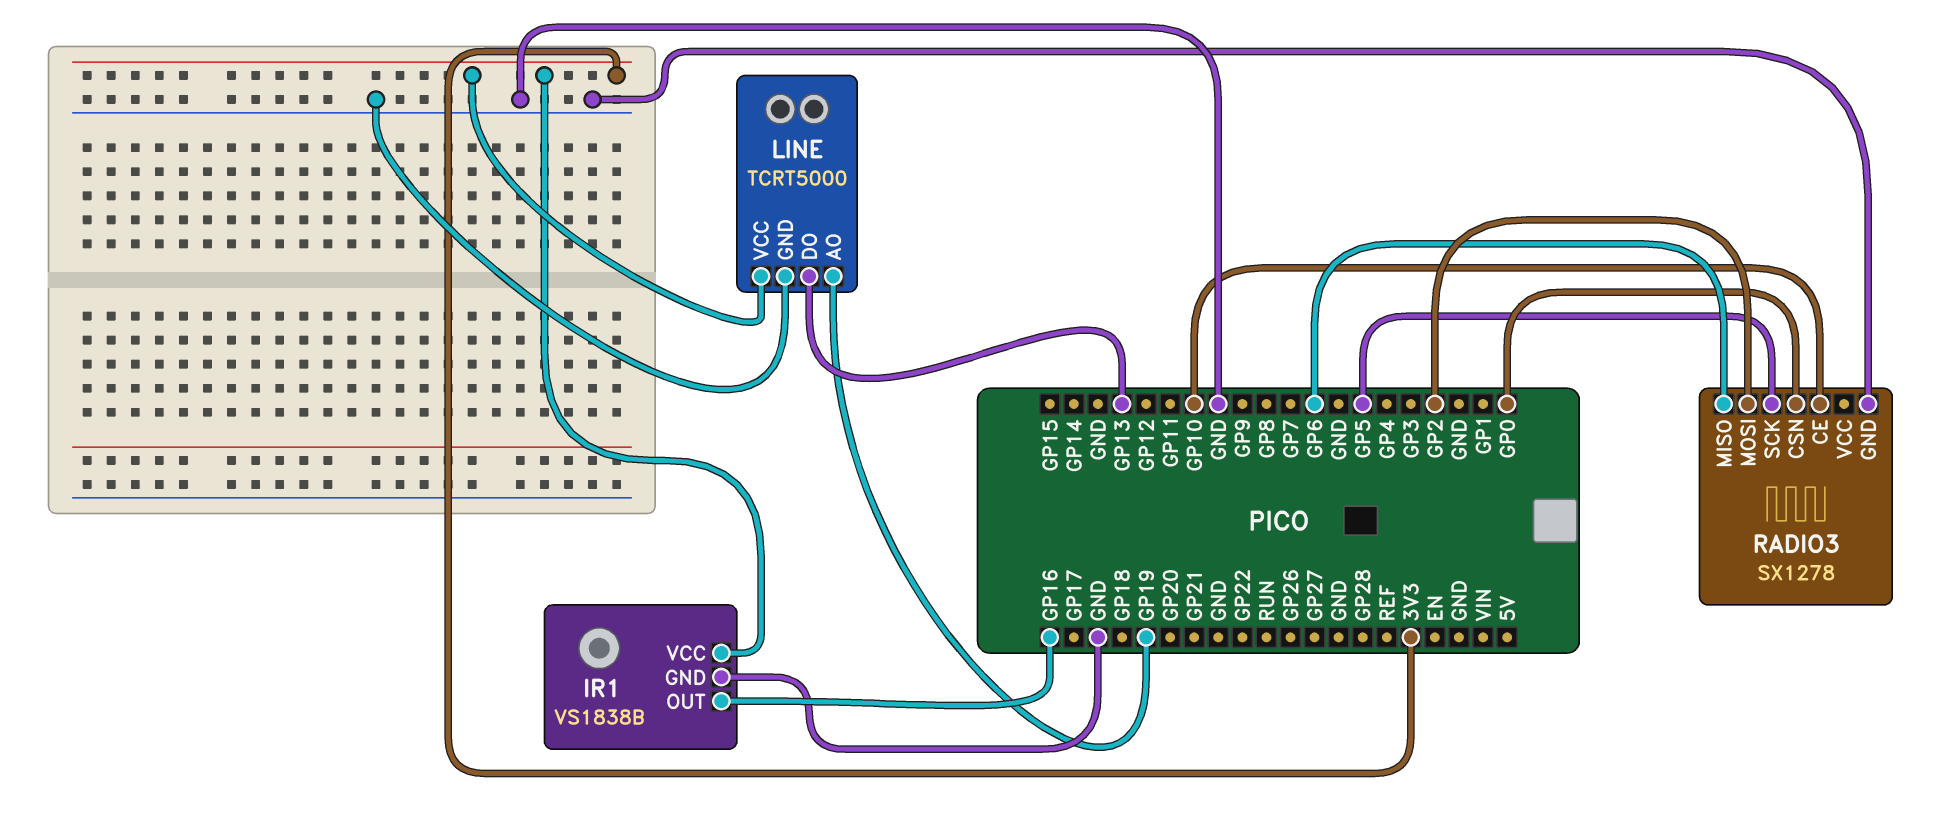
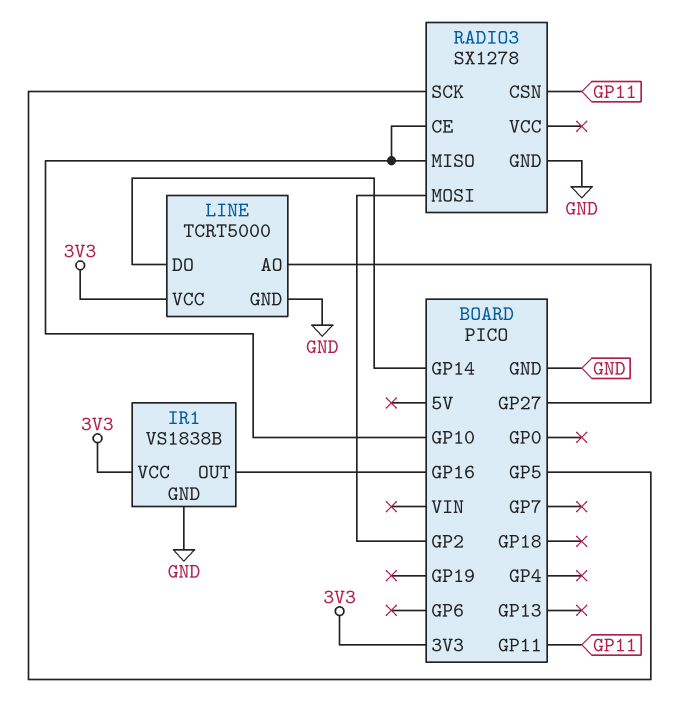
LINE pin AO: GP19 -> GP27
LINE pin DO: GP13 -> GP14
RADIO3 pin CSN: GP0 -> GP11
RADIO3 pin MISO: GP6 -> GP10

